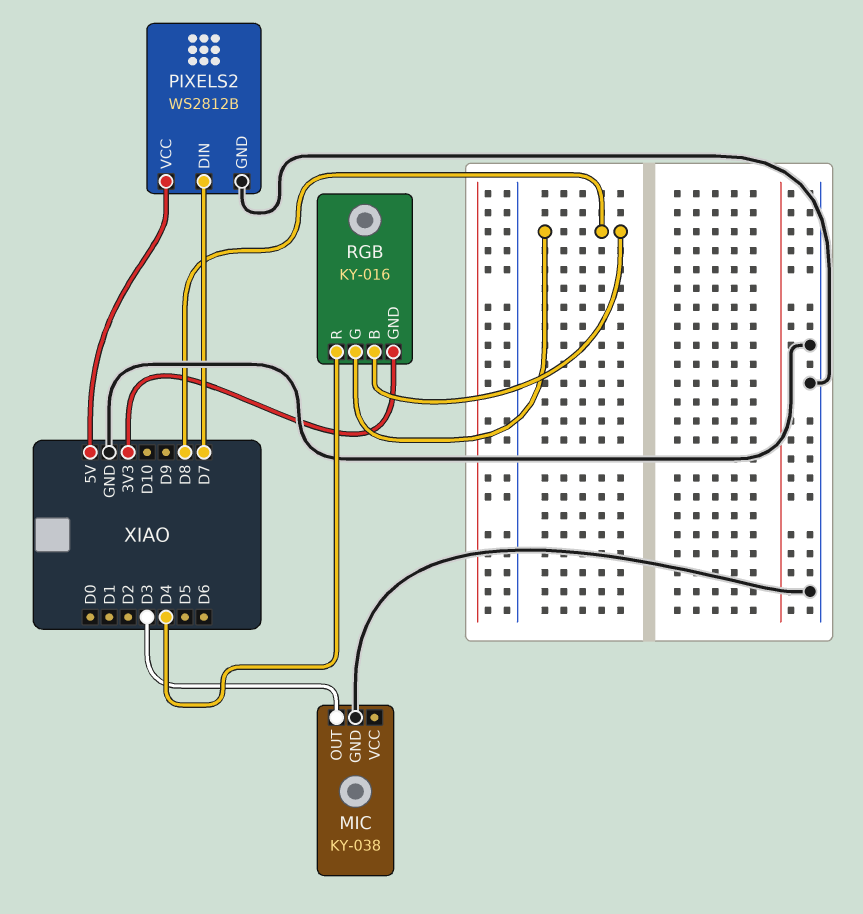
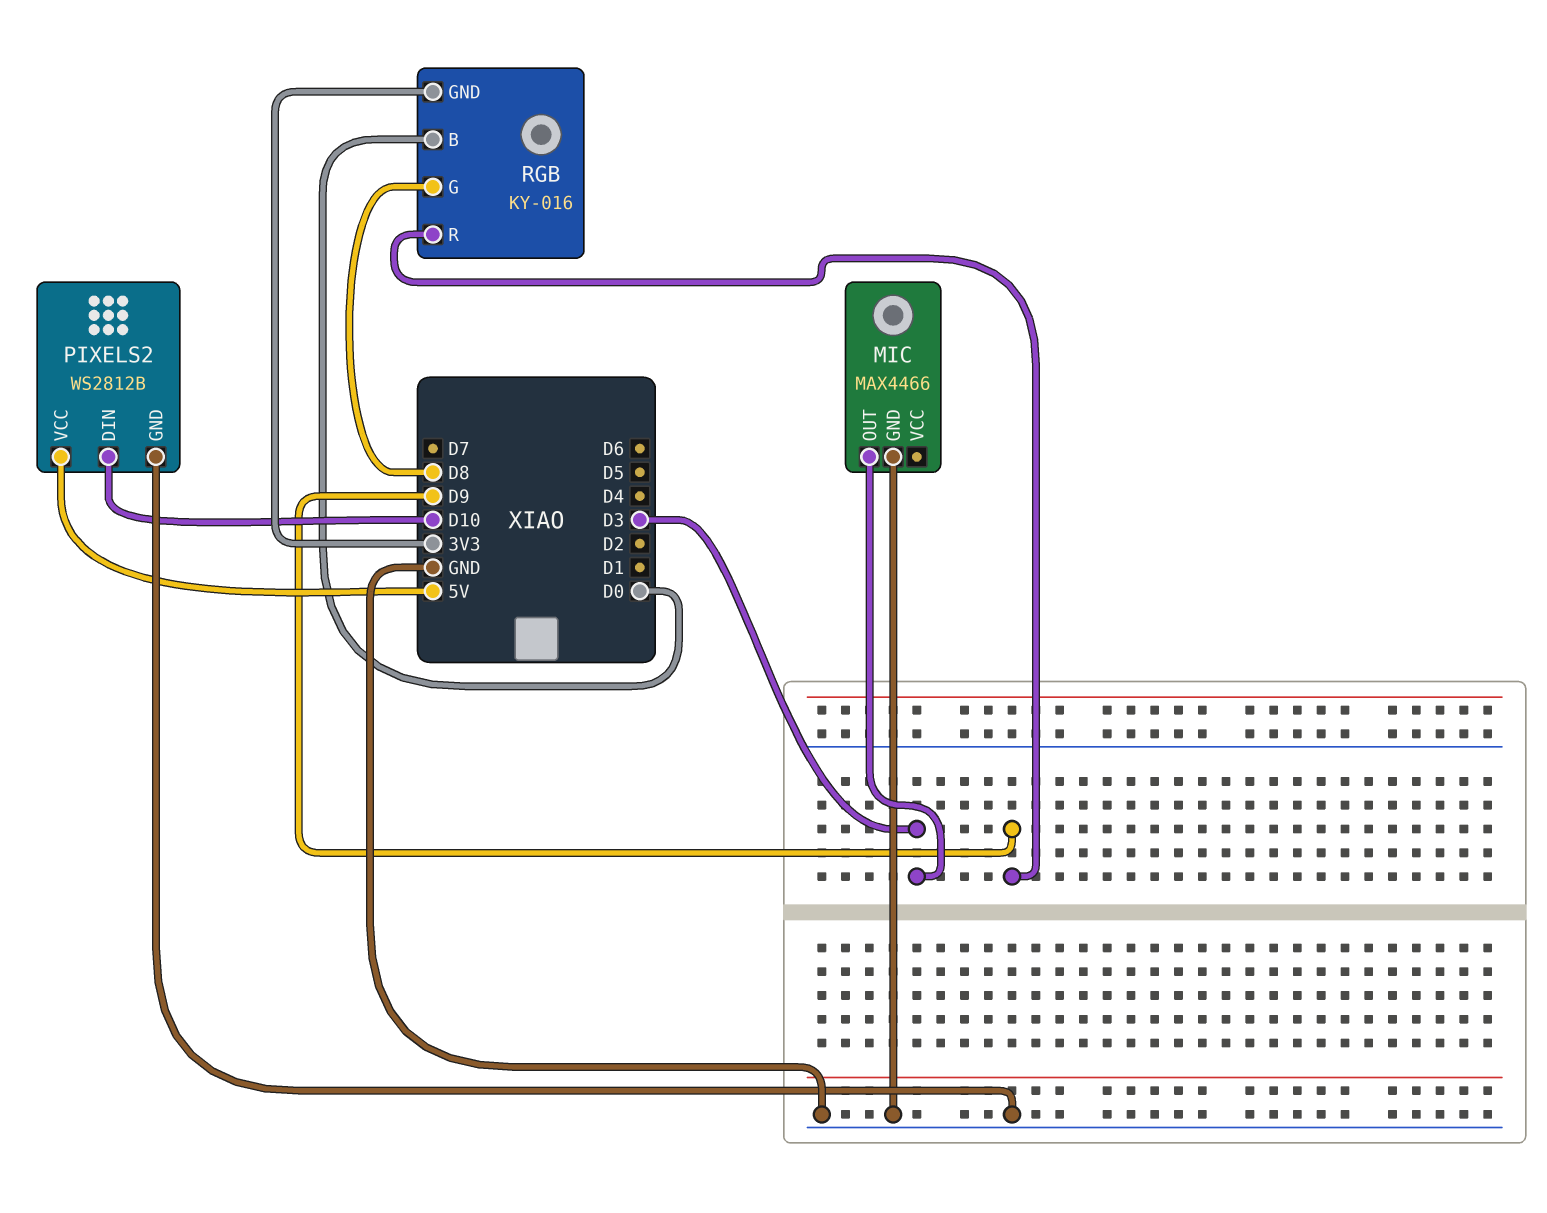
MIC: KY-038 -> MAX4466
PIXELS2 pin DIN: D7 -> D10
RGB pin B: D8 -> D0
RGB pin R: D4 -> D9

